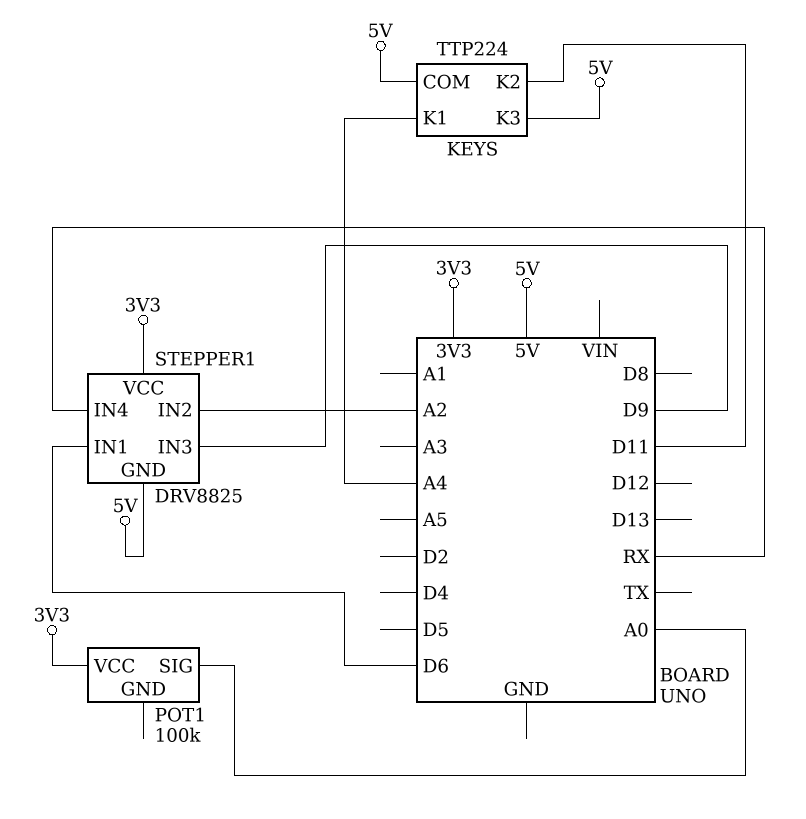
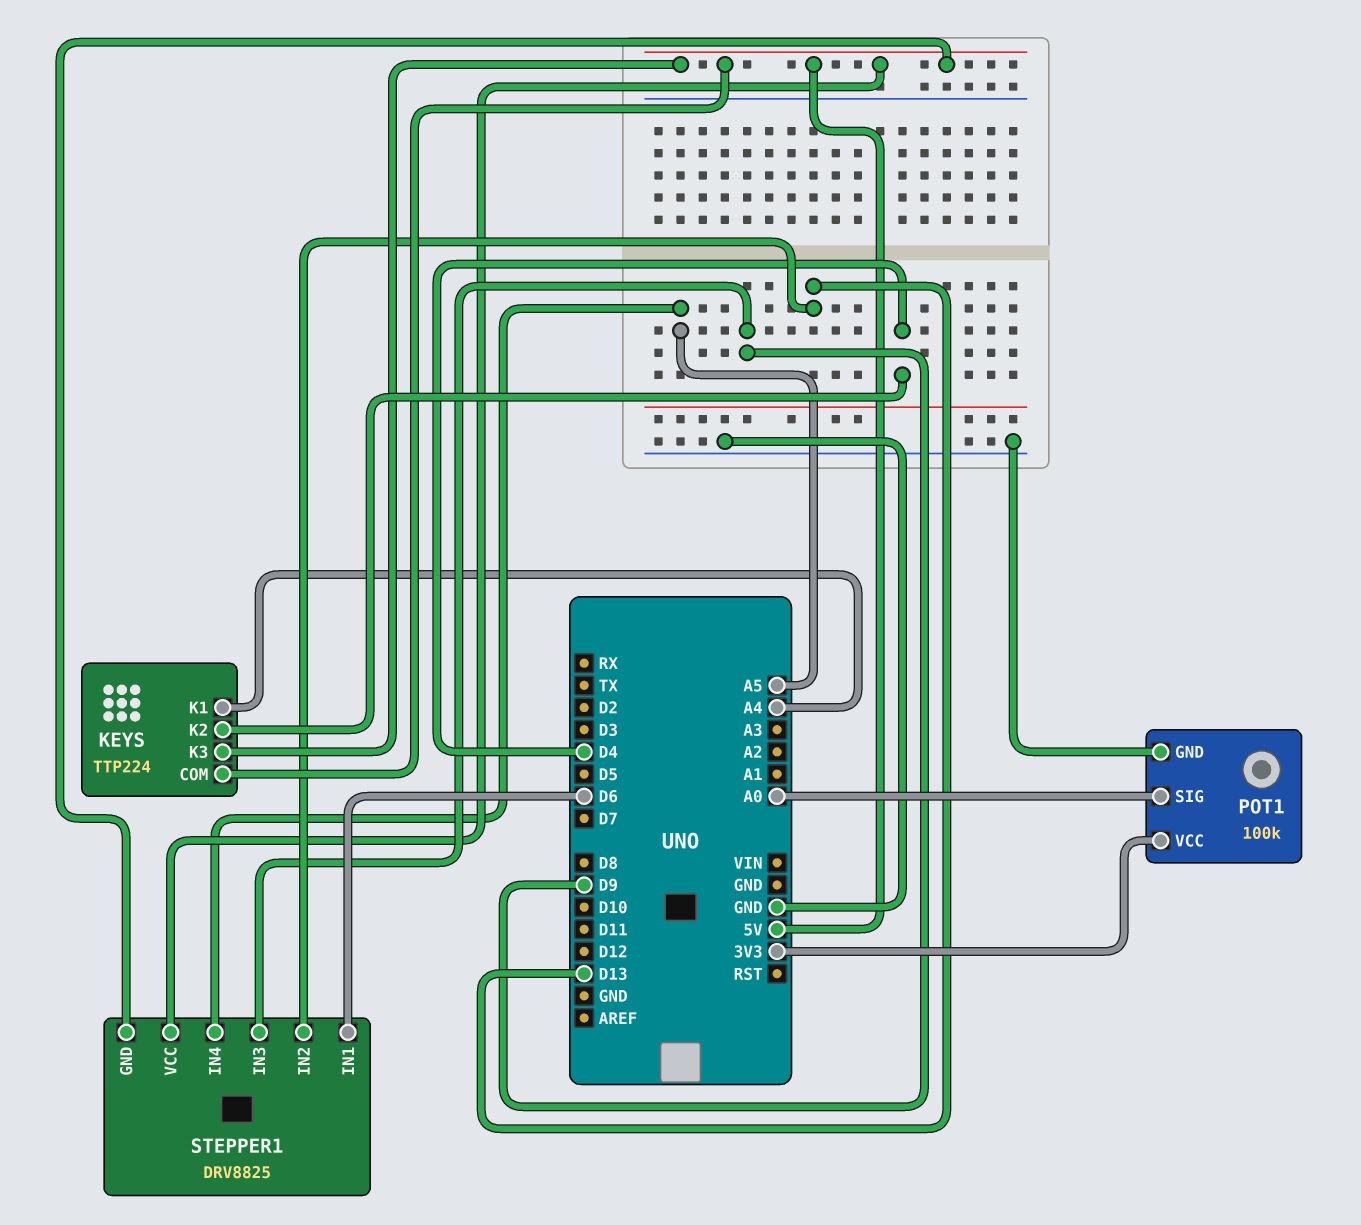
KEYS pin K2: D11 -> D4
POT1 pin GND: none -> GND
STEPPER1 pin IN2: A2 -> D13
STEPPER1 pin IN4: RX -> A5
STEPPER1 pin VCC: 3V3 -> 5V

